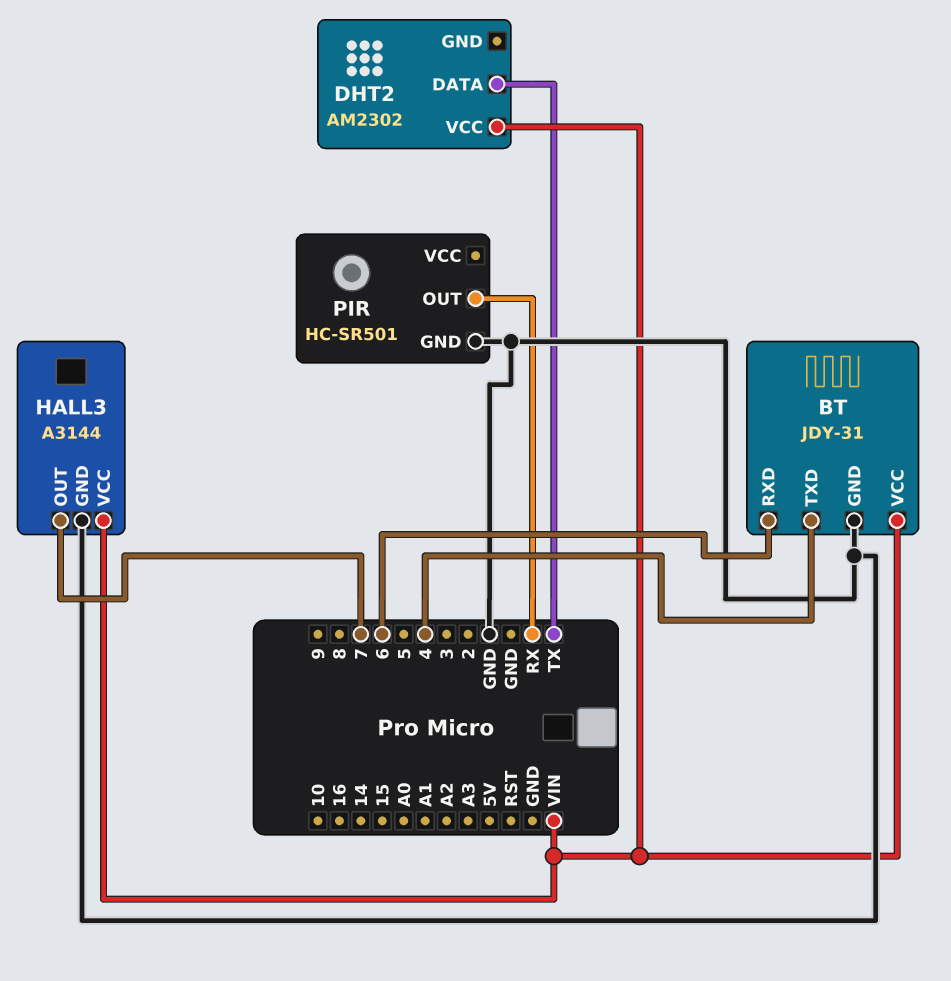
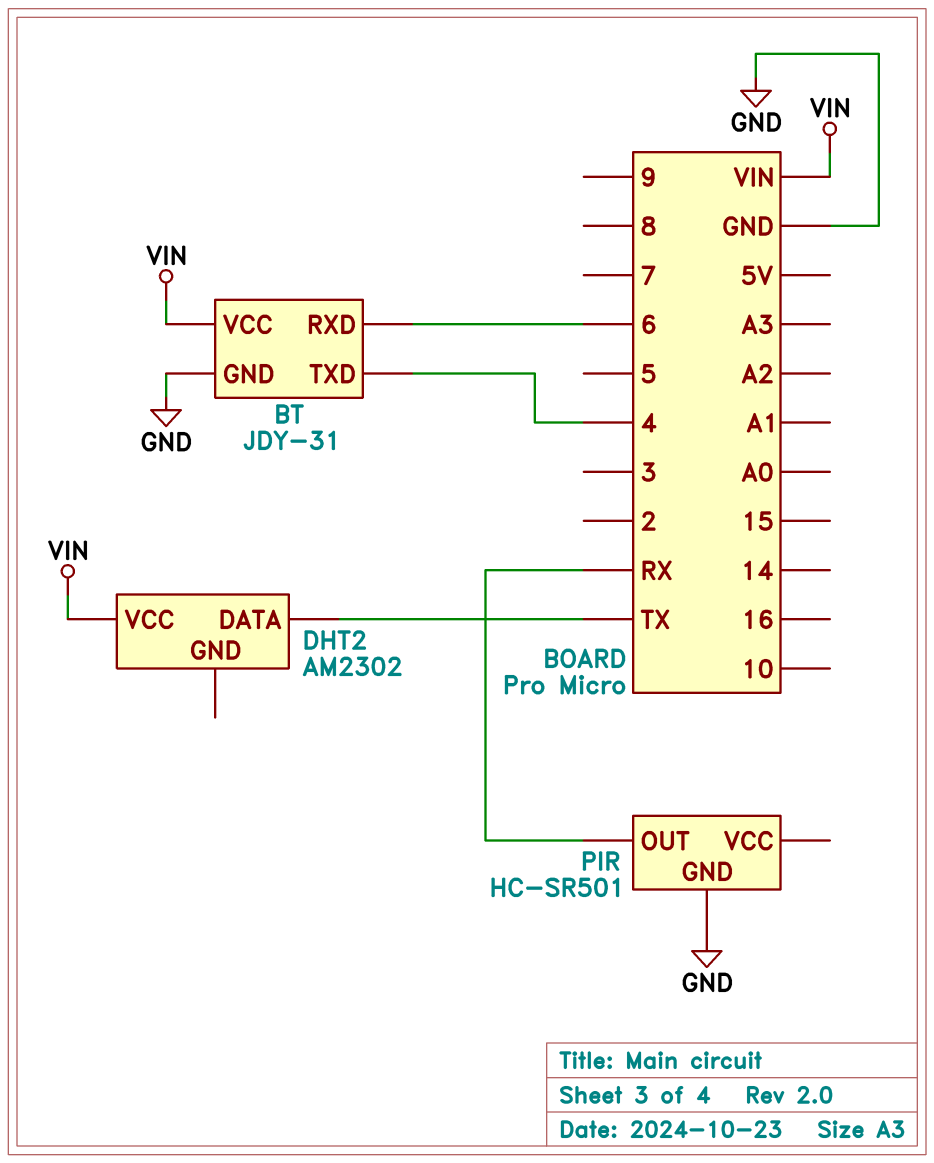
HALL3: A3144 -> none
HALL3 pin GND: GND -> none
HALL3 pin OUT: 7 -> none
HALL3 pin VCC: VIN -> none

